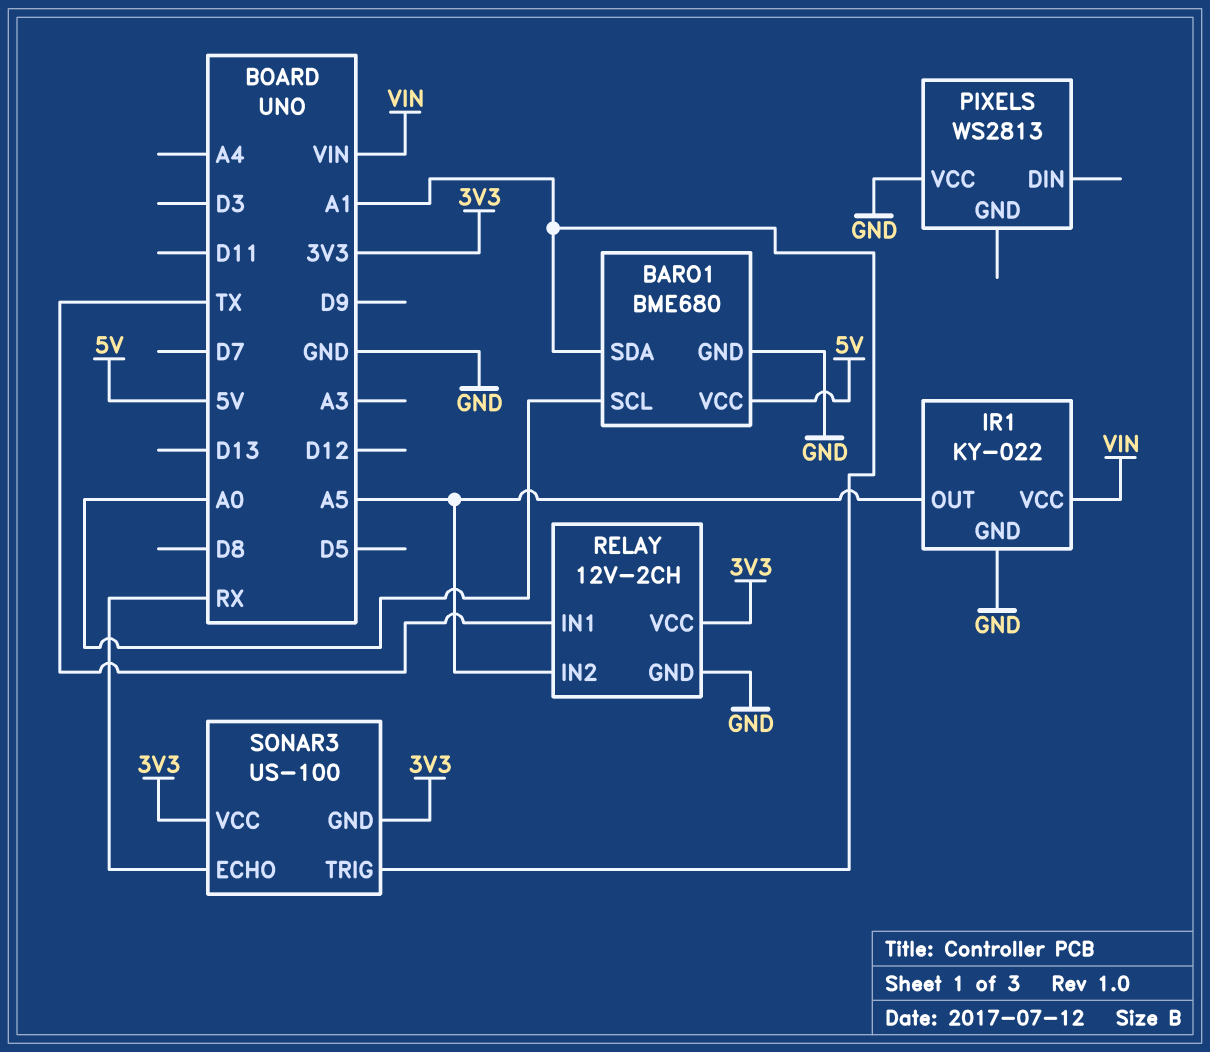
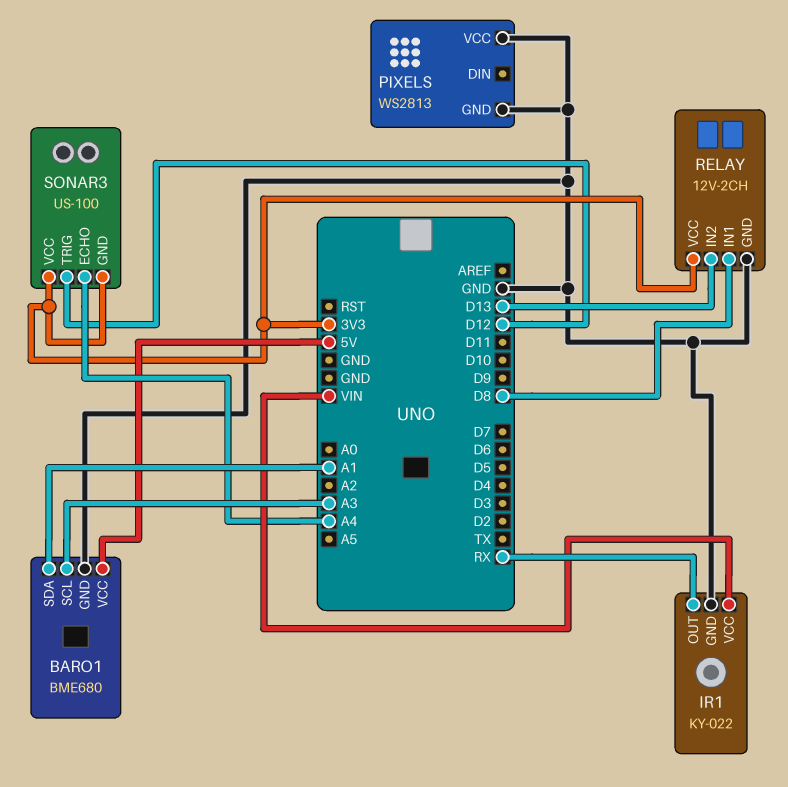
BARO1 pin SCL: A0 -> A3
IR1 pin OUT: A5 -> RX
PIXELS pin GND: none -> GND
RELAY pin IN1: TX -> D8
RELAY pin IN2: A5 -> D13
SONAR3 pin ECHO: RX -> A4
SONAR3 pin TRIG: A1 -> D12

